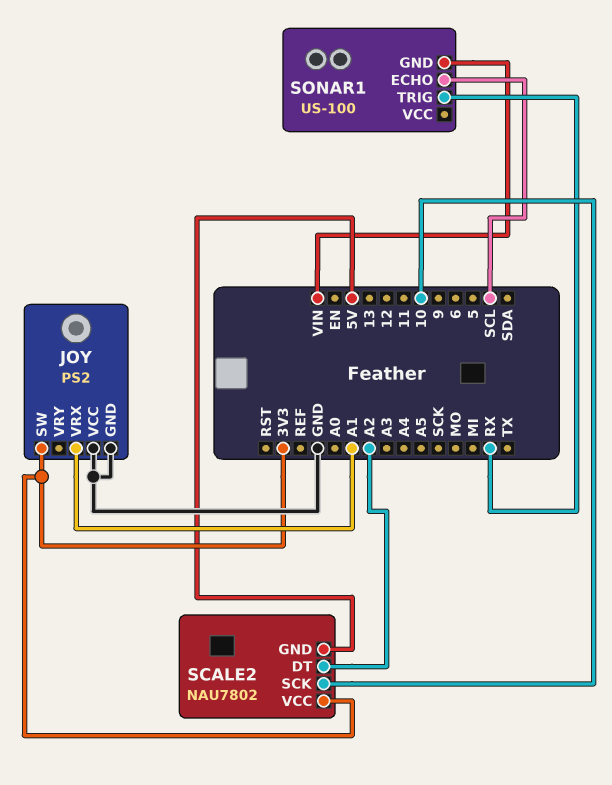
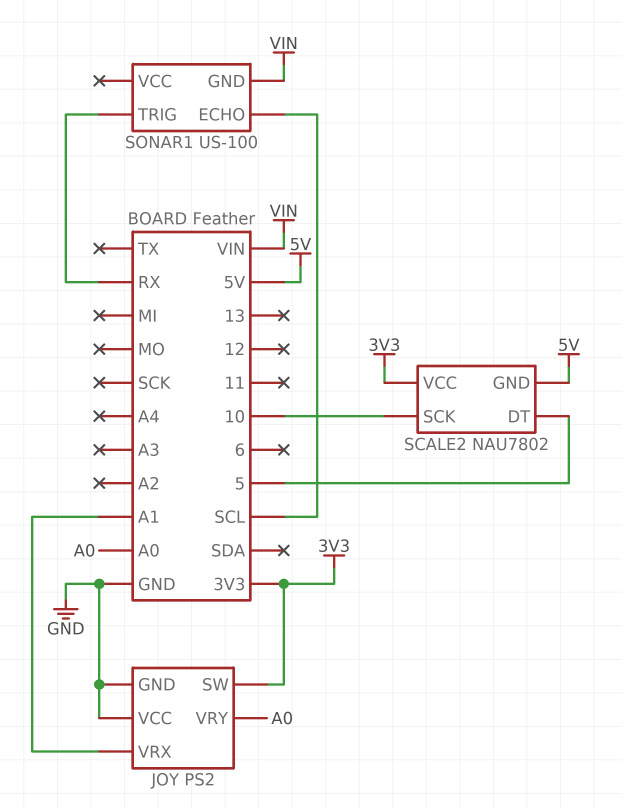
JOY pin VRY: none -> A0
SCALE2 pin DT: A2 -> 5

